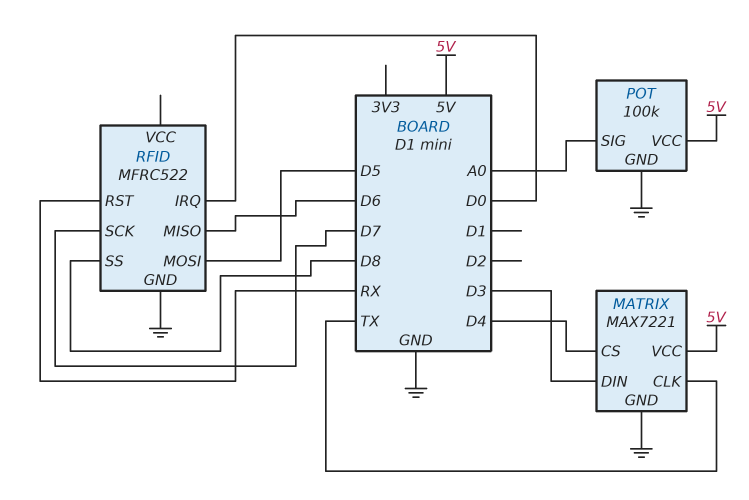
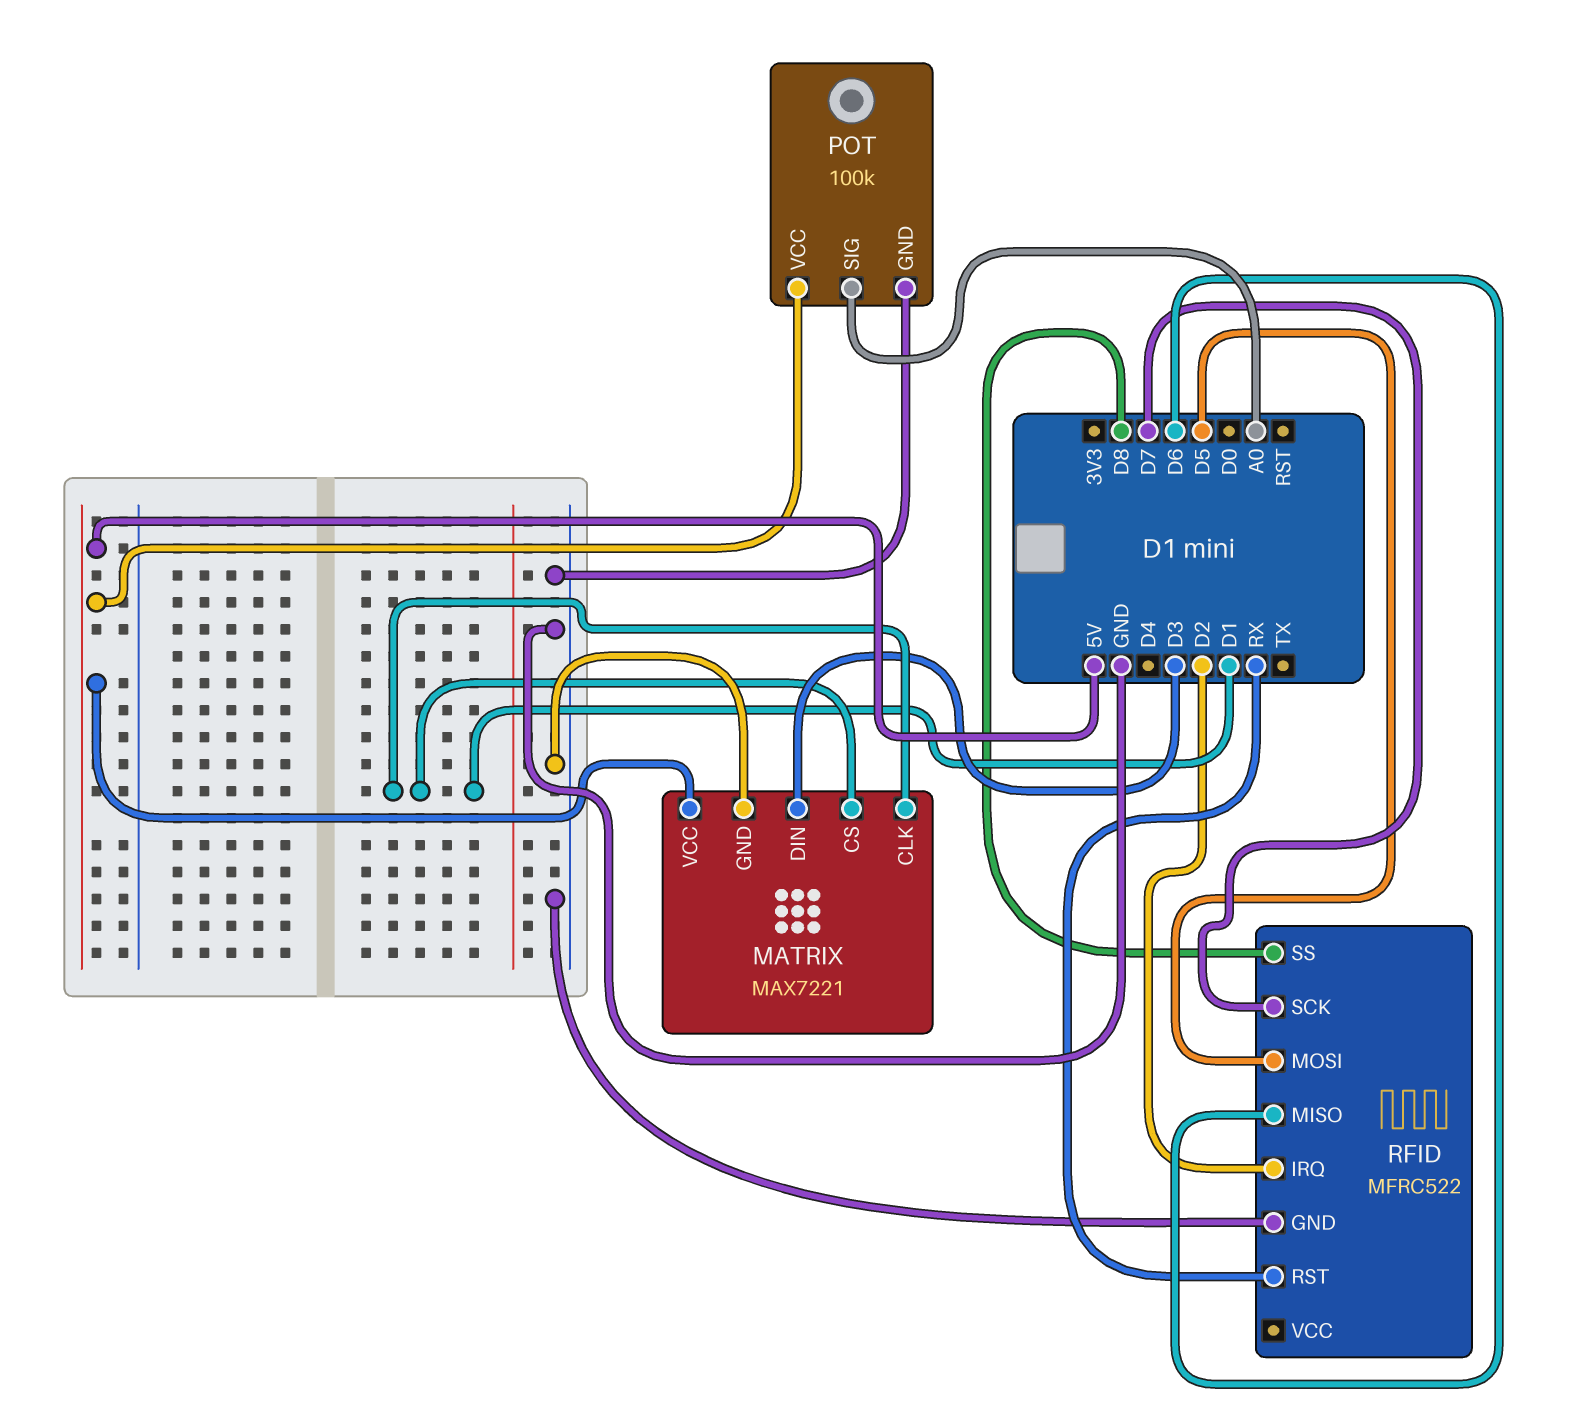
MATRIX pin CLK: TX -> D1
MATRIX pin CS: D4 -> D1
RFID pin IRQ: D0 -> D2

